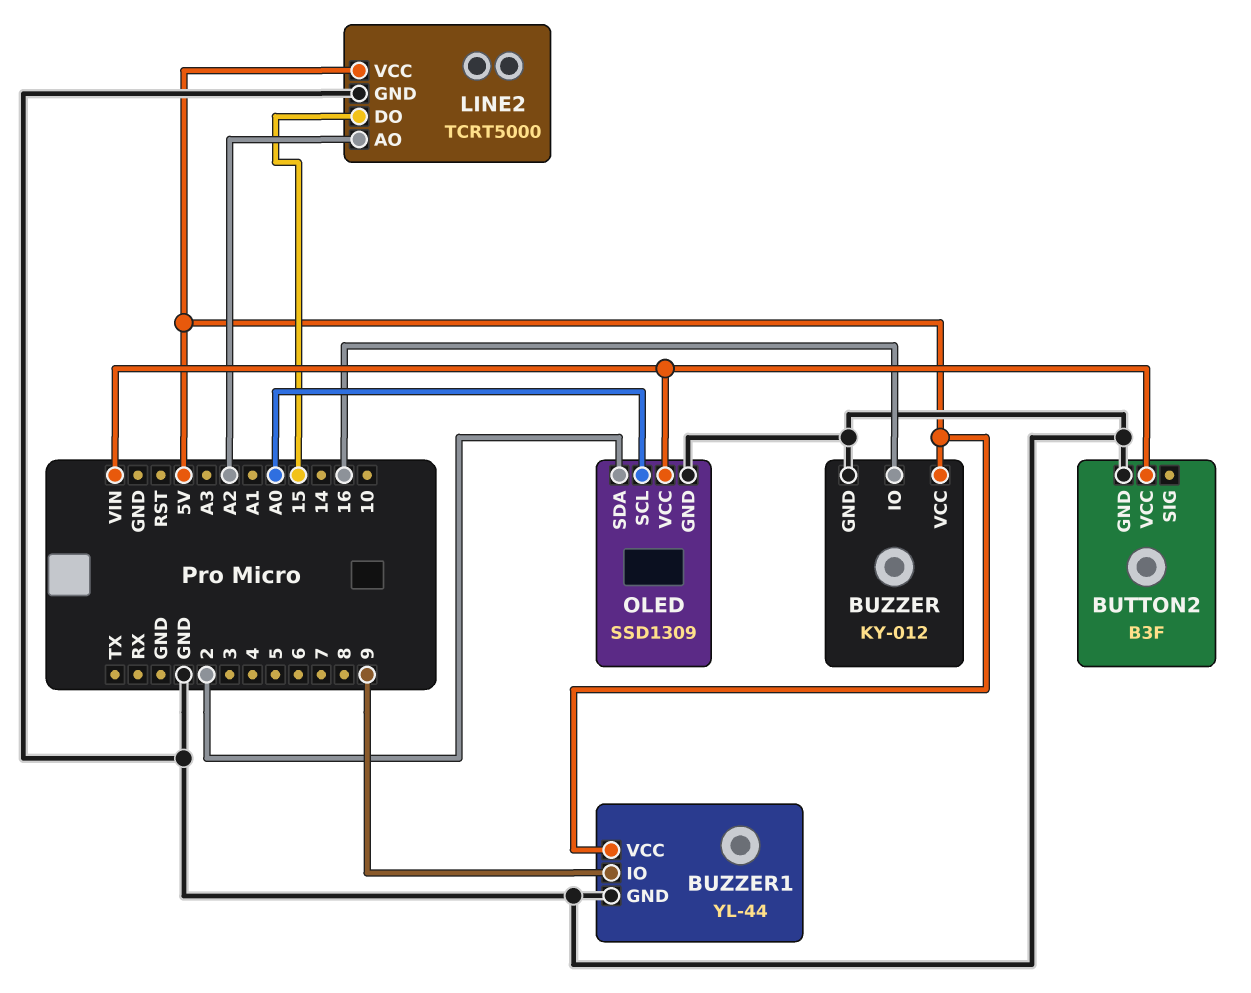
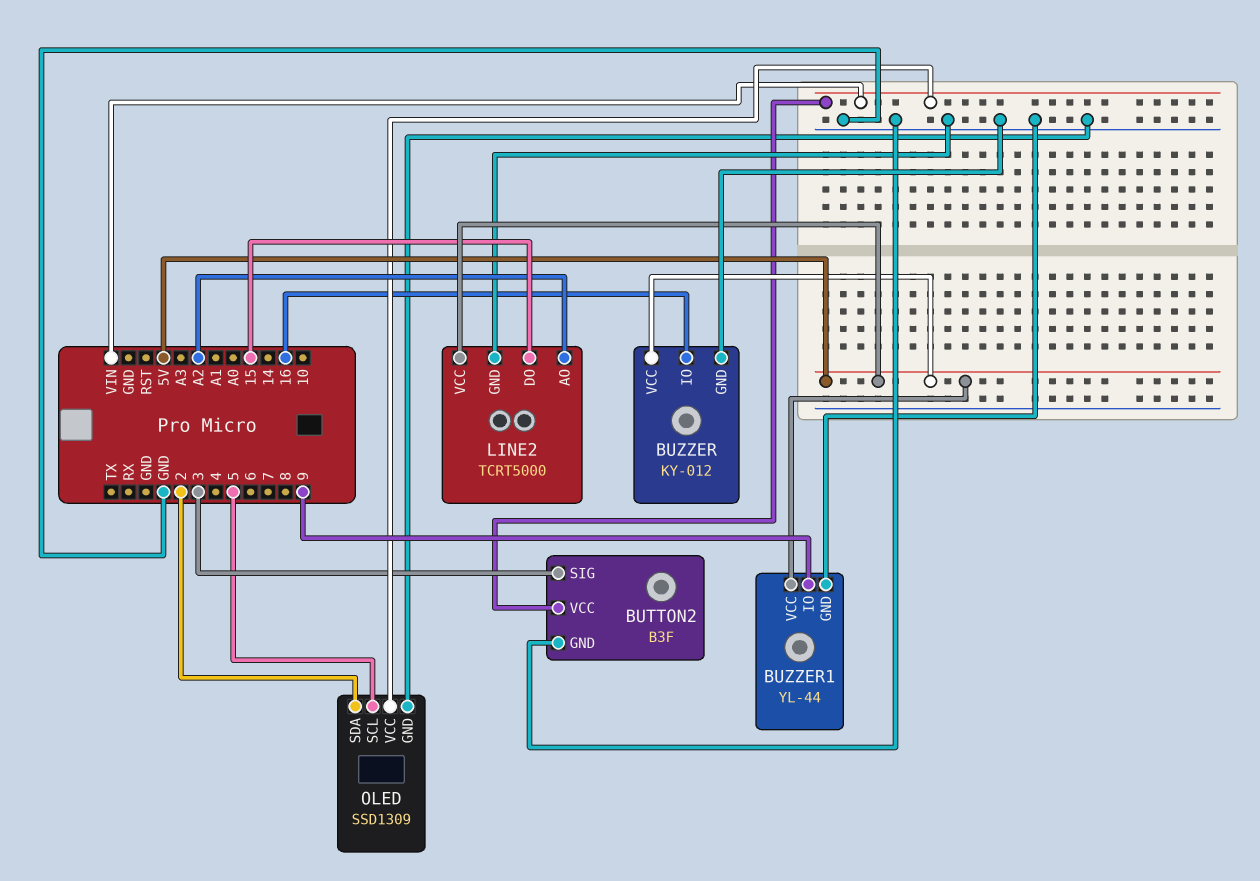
BUTTON2 pin SIG: none -> 3
OLED pin SCL: A0 -> 5

